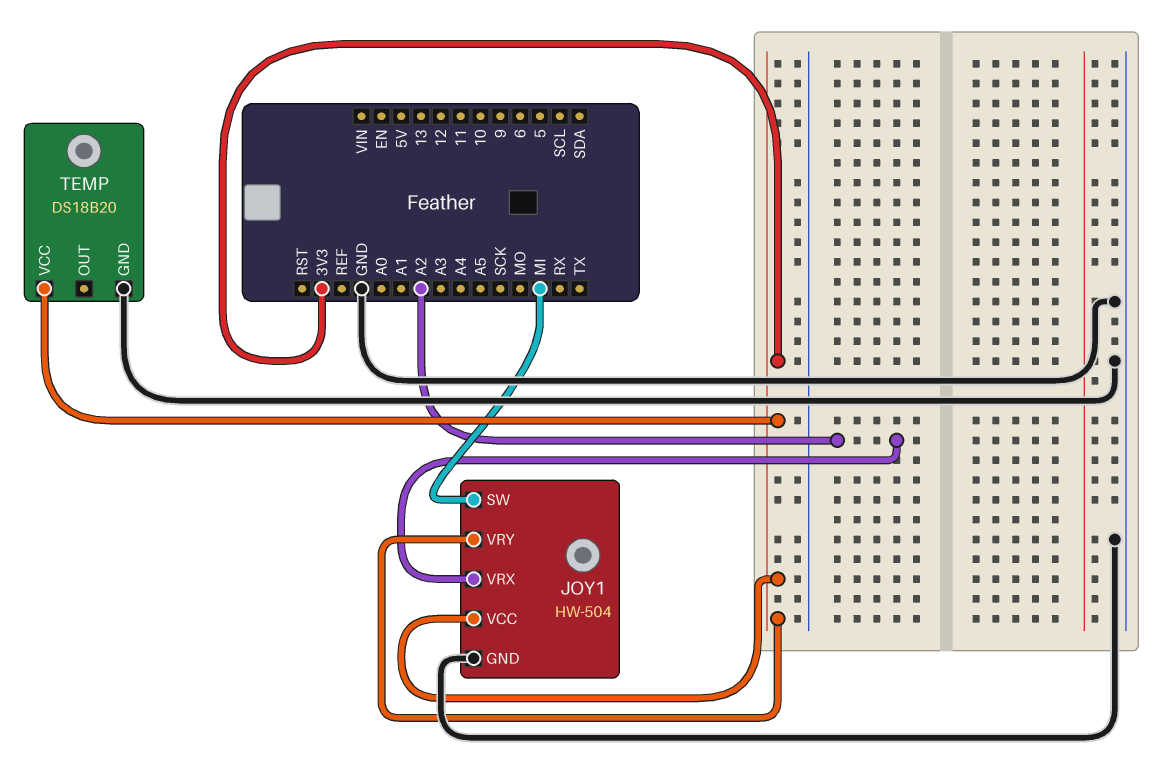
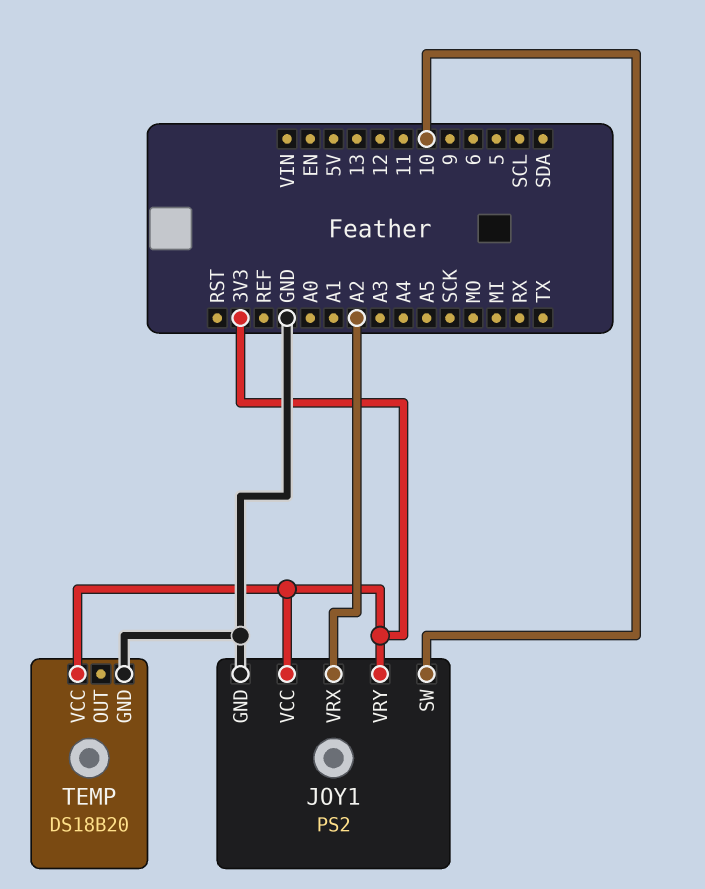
JOY1: HW-504 -> PS2
JOY1 pin SW: MI -> 10

